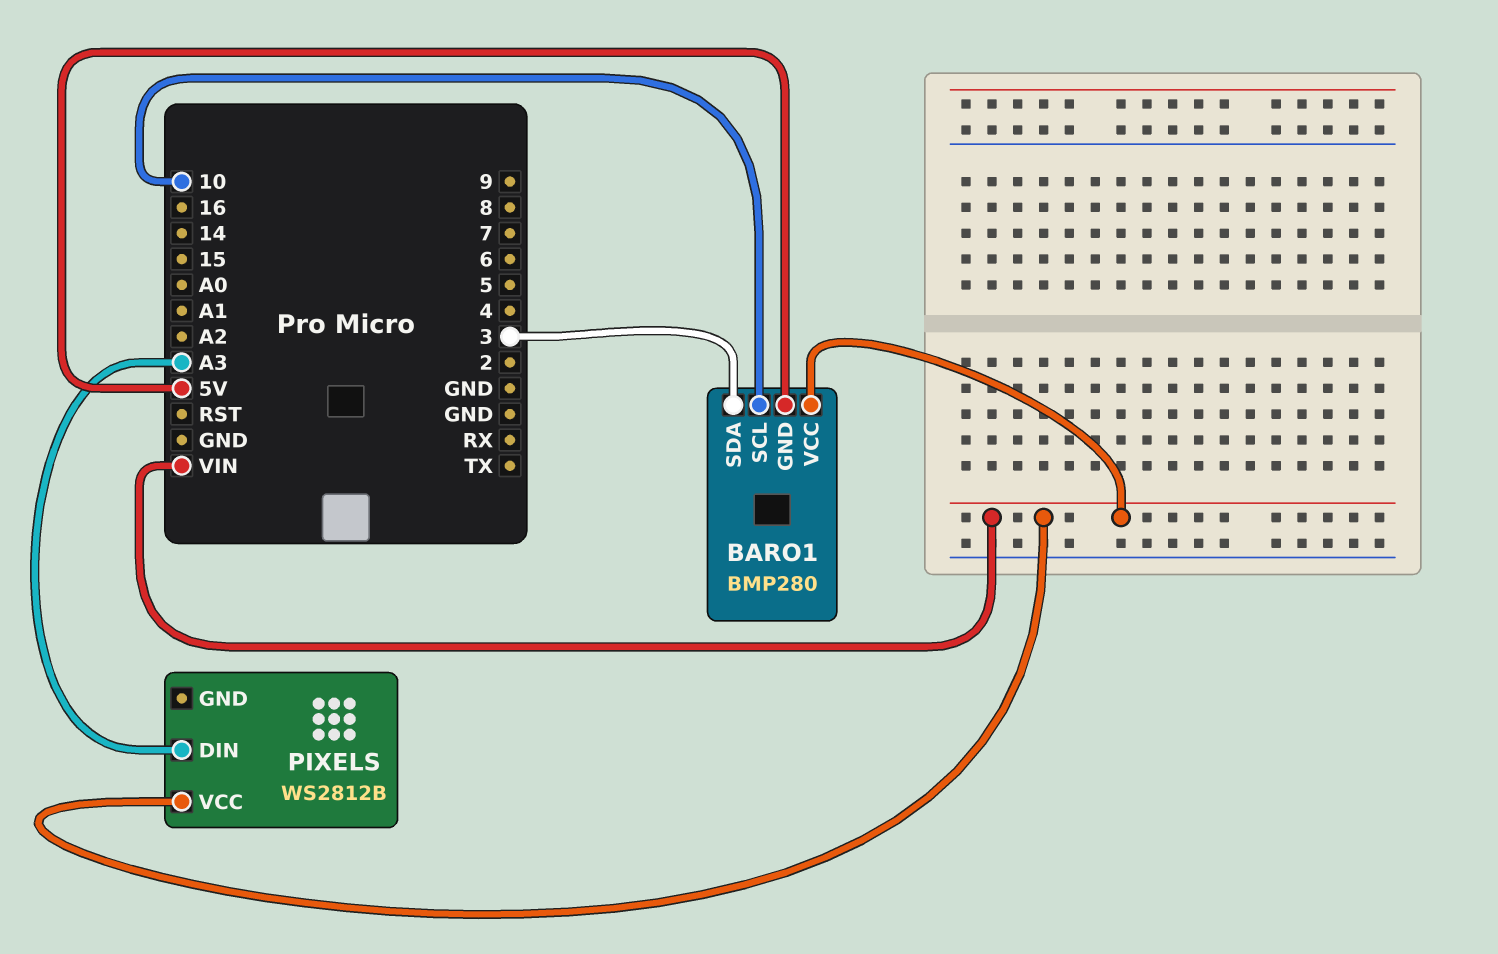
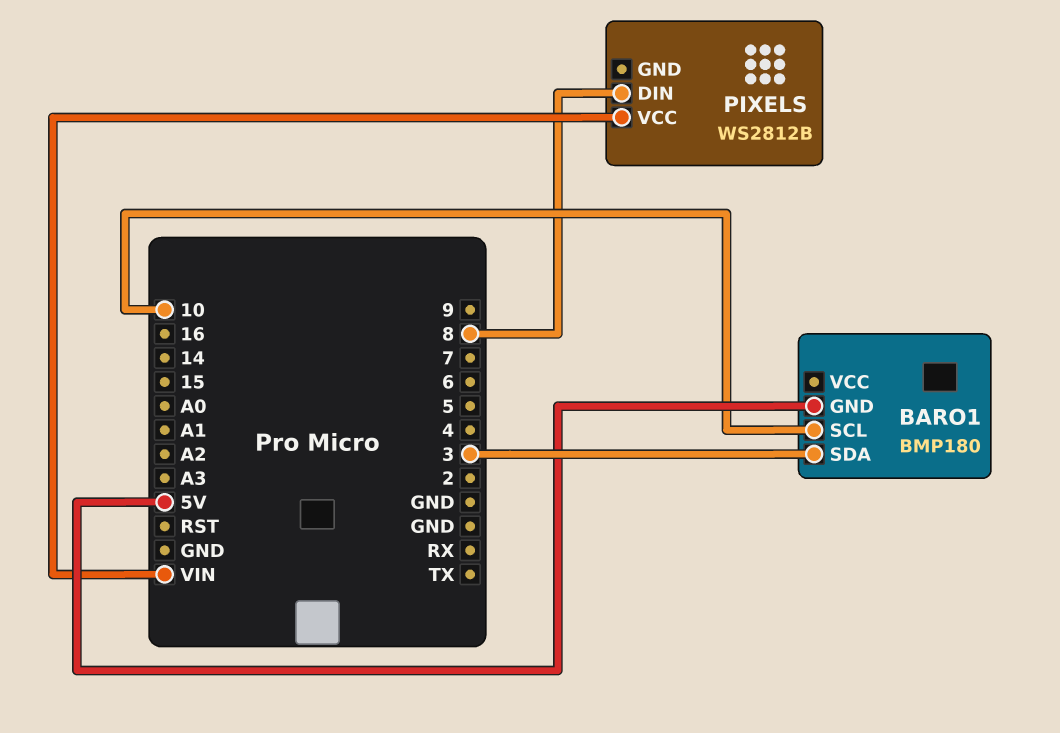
BARO1: BMP280 -> BMP180
BARO1 pin VCC: VIN -> none
PIXELS pin DIN: A3 -> 8

